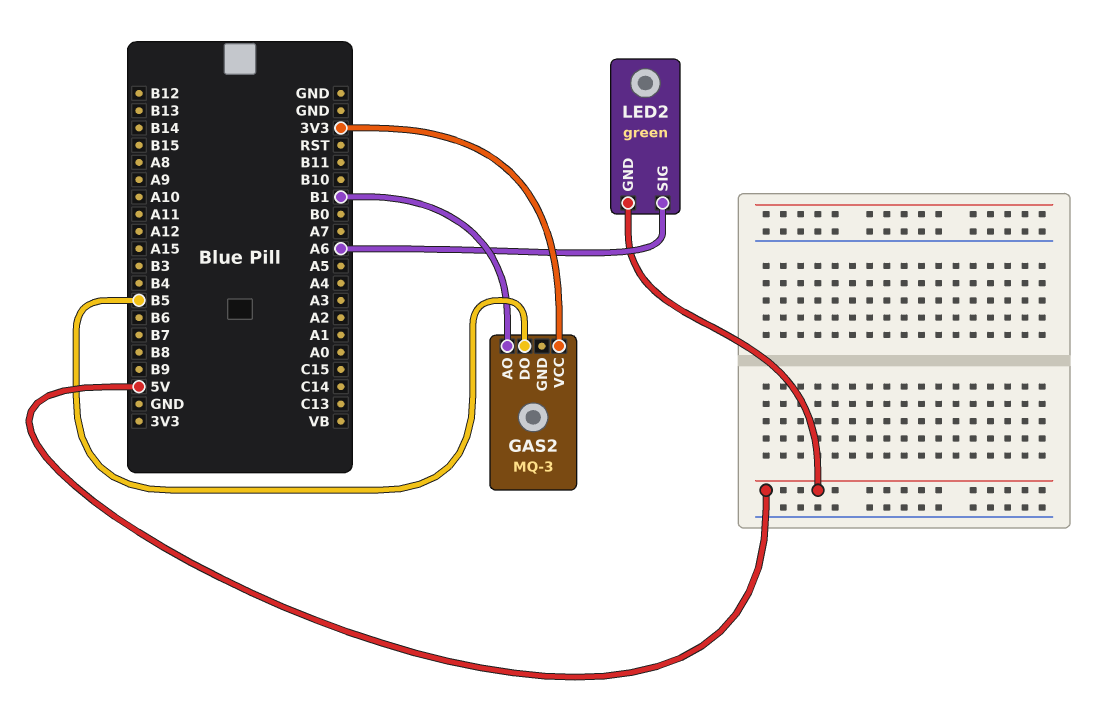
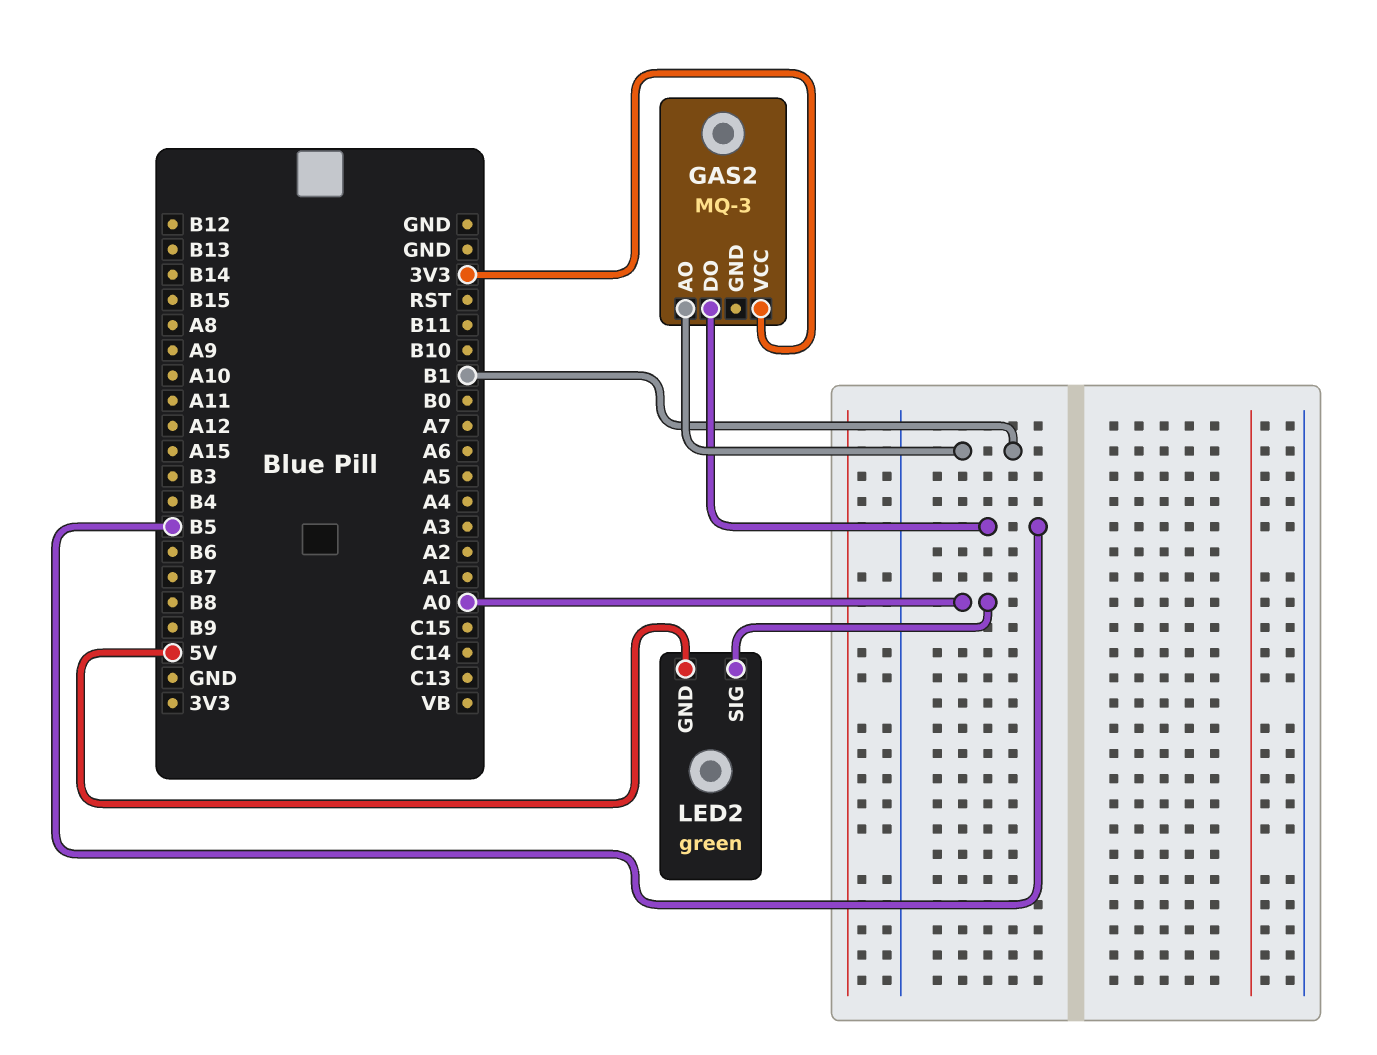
LED2 pin SIG: A6 -> A0

